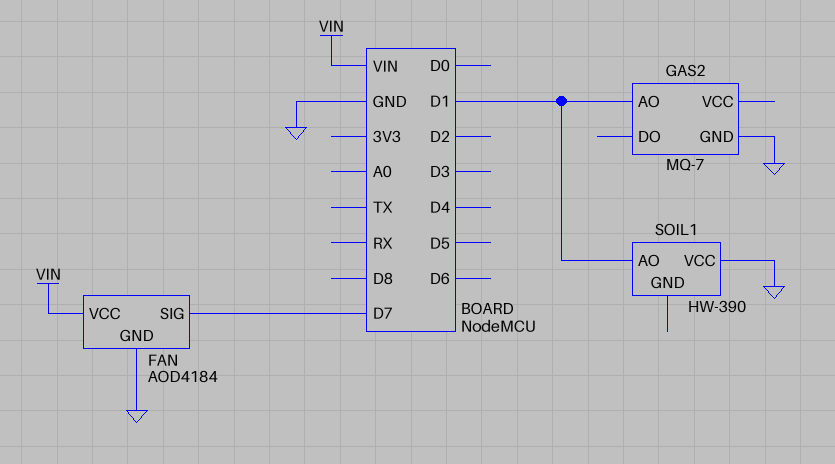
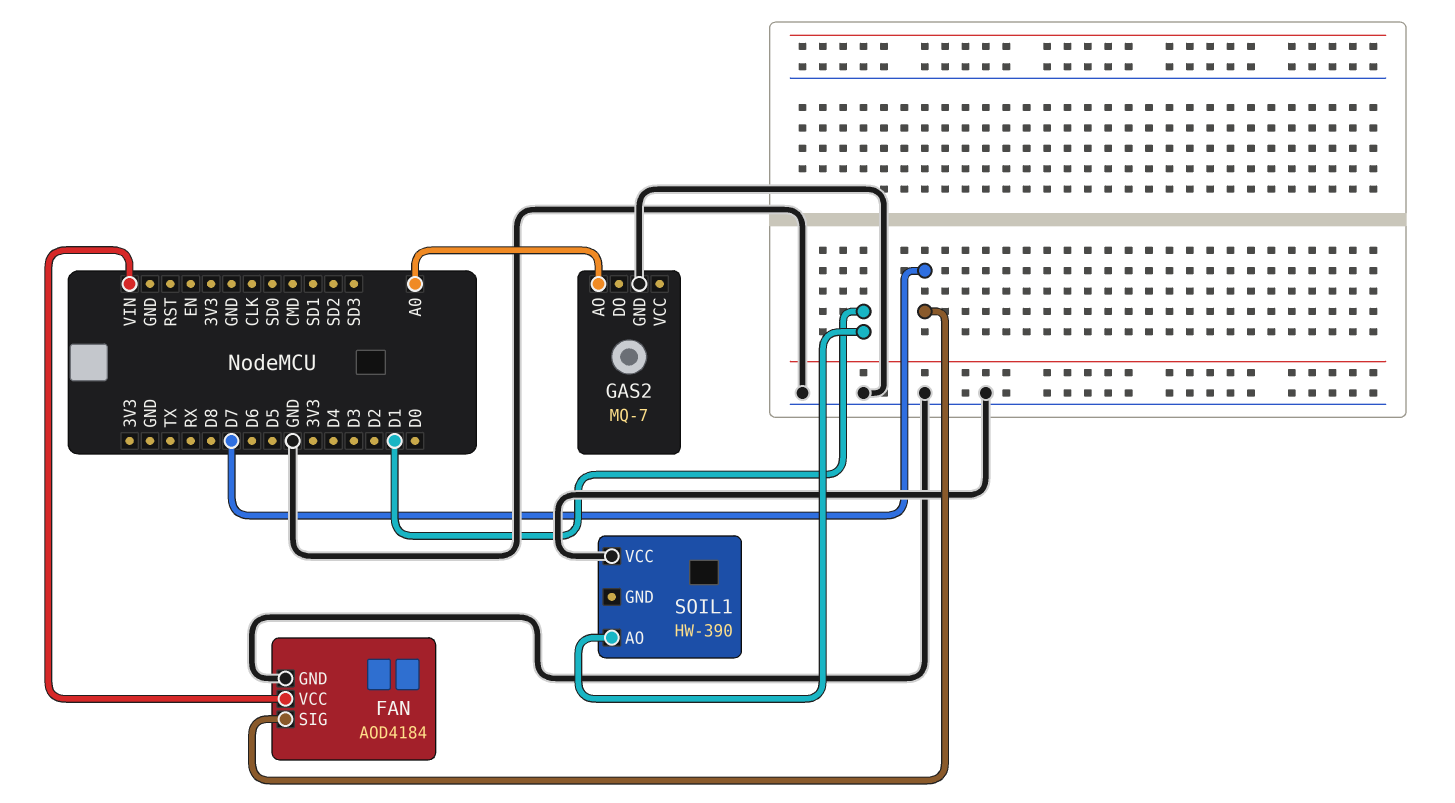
GAS2 pin AO: D1 -> A0

